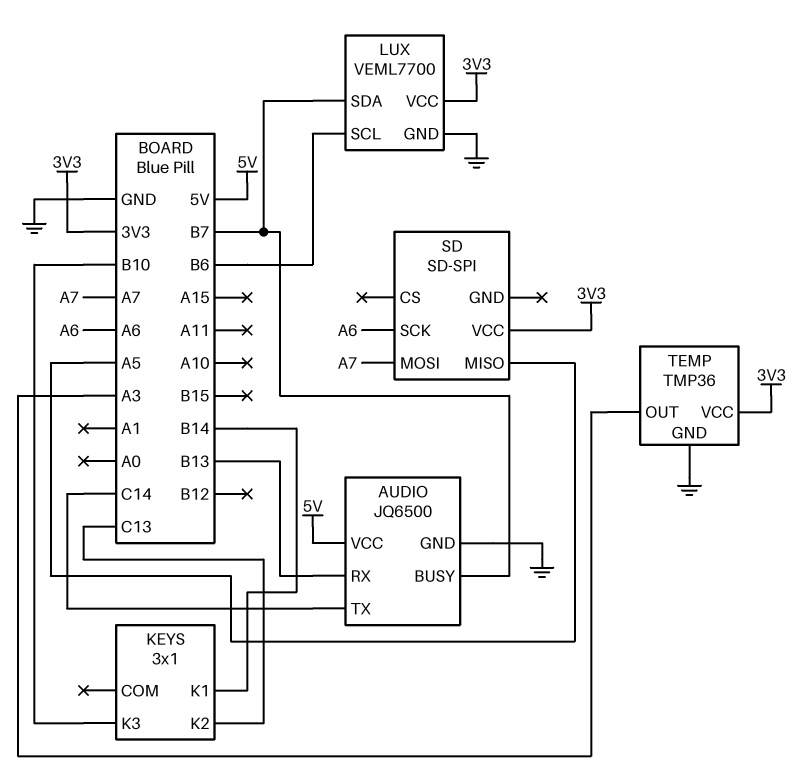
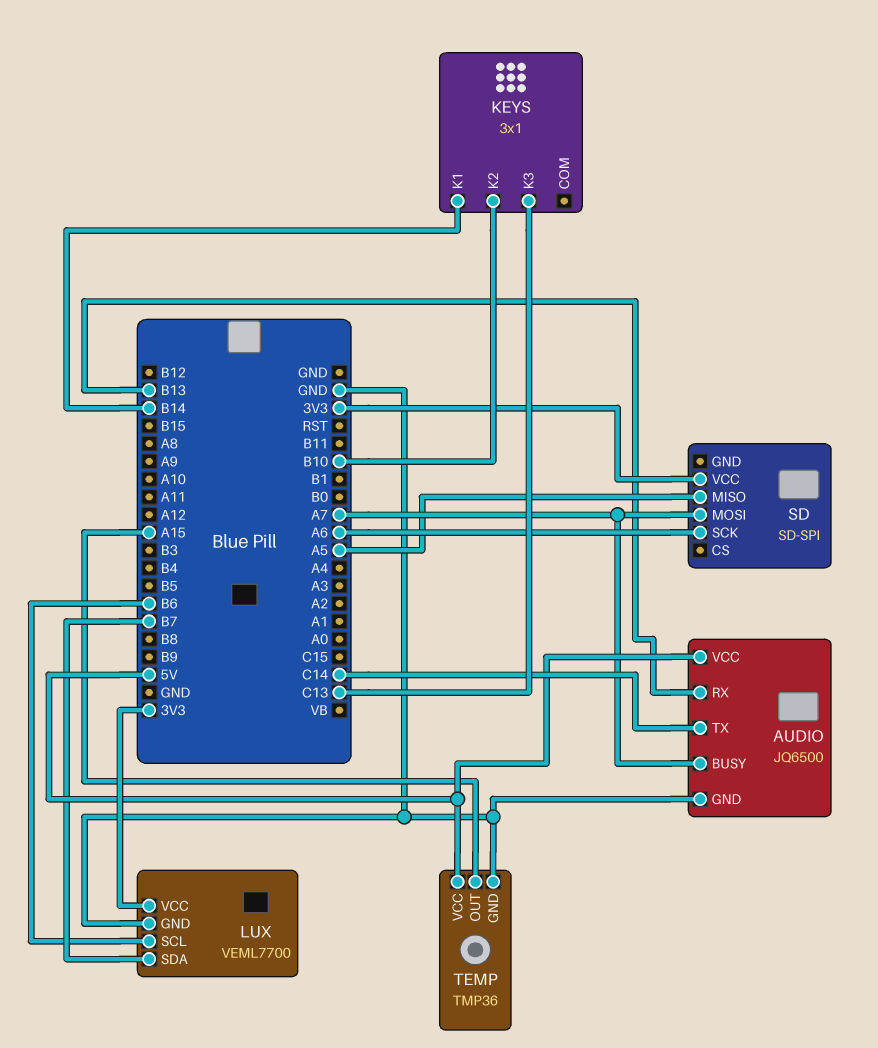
AUDIO pin BUSY: B7 -> A7
KEYS pin K2: C13 -> B10
KEYS pin K3: B10 -> C13
TEMP pin OUT: A3 -> A15
TEMP pin VCC: 3V3 -> 5V

